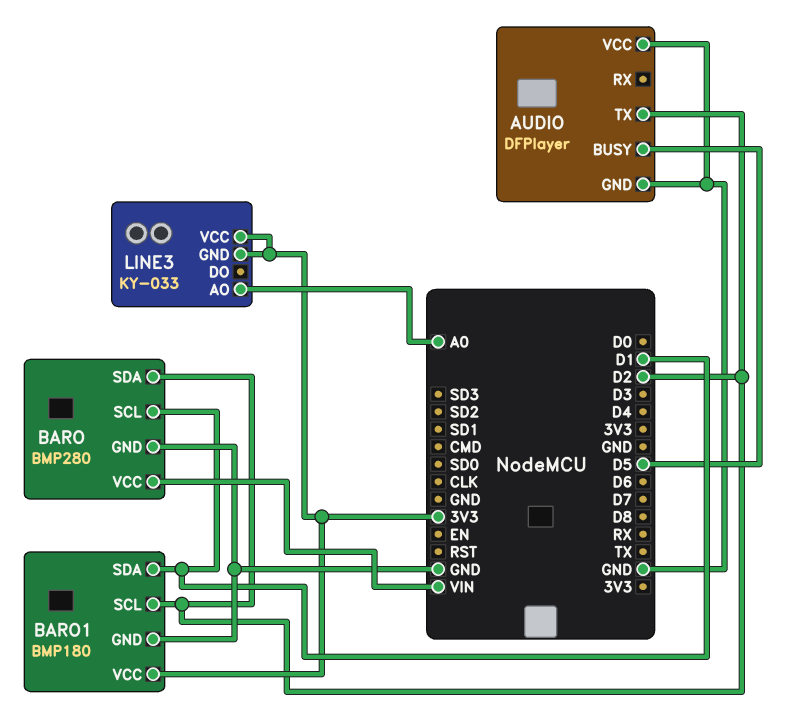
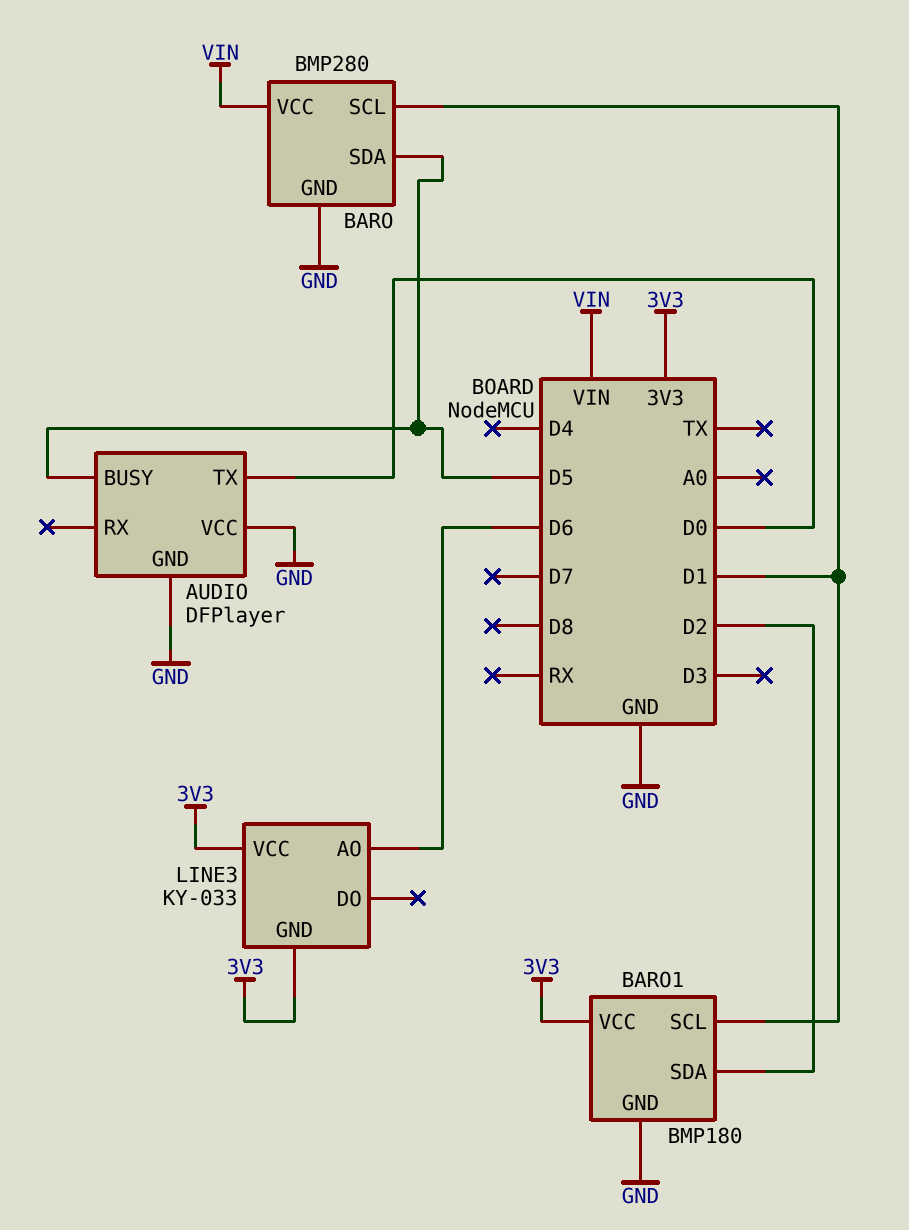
AUDIO pin TX: D2 -> D0
BARO pin SDA: D2 -> D5
BARO1 pin SCL: D2 -> D1
BARO1 pin SDA: D1 -> D2
LINE3 pin AO: A0 -> D6

